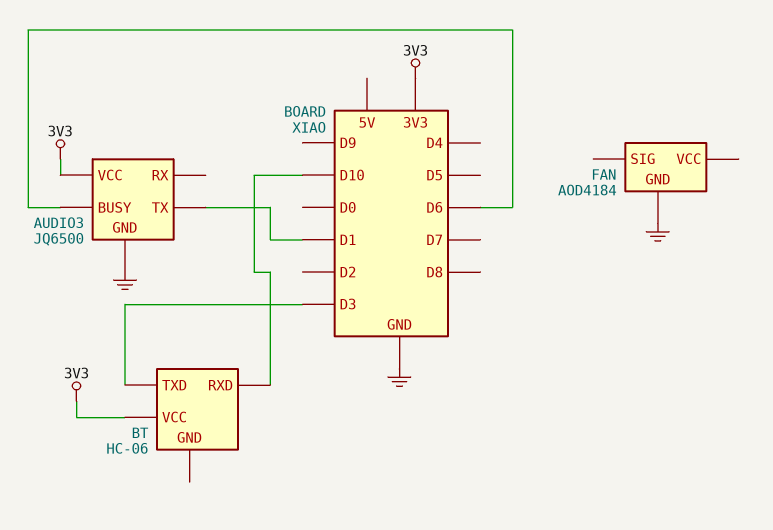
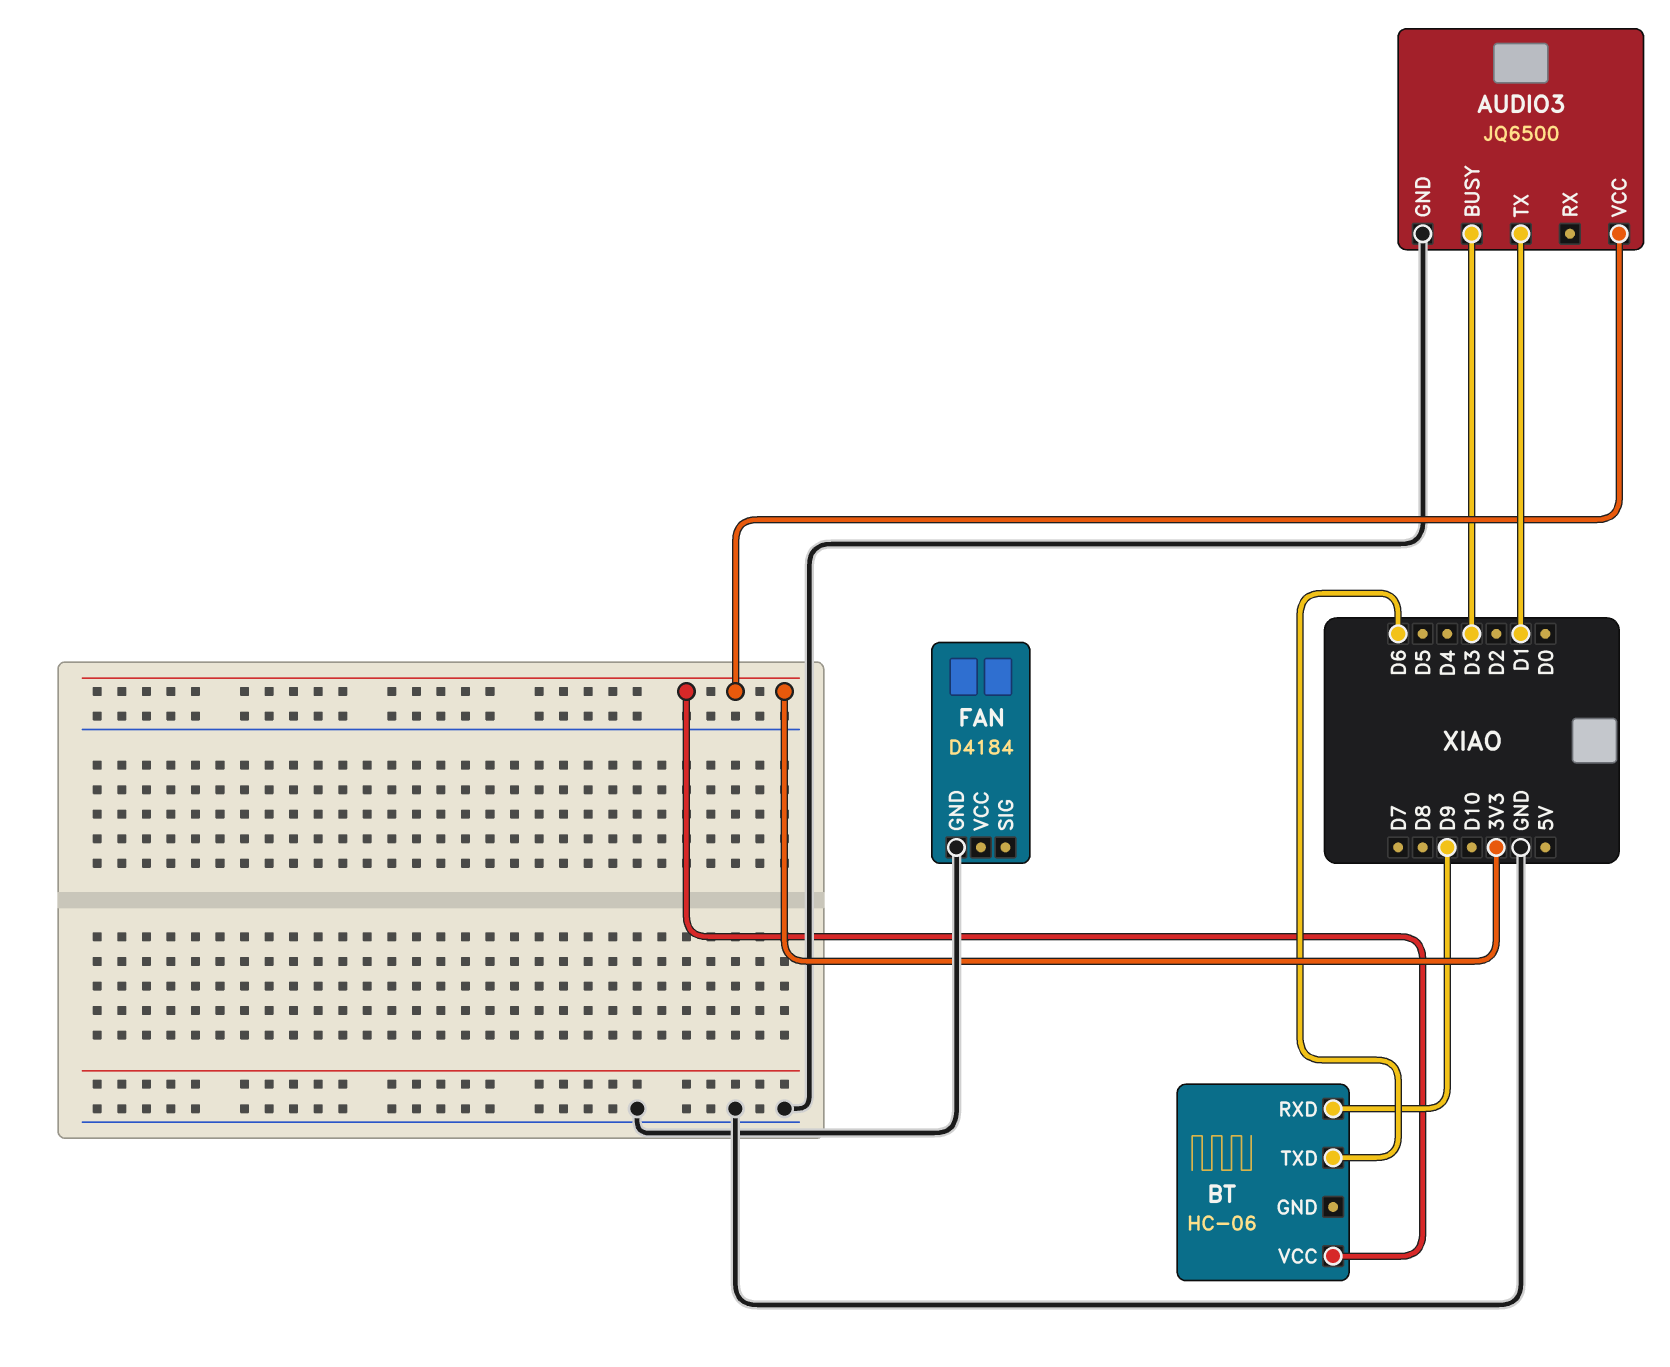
AUDIO3 pin BUSY: D6 -> D3
BT pin RXD: D10 -> D9
BT pin TXD: D3 -> D6
FAN: AOD4184 -> D4184

